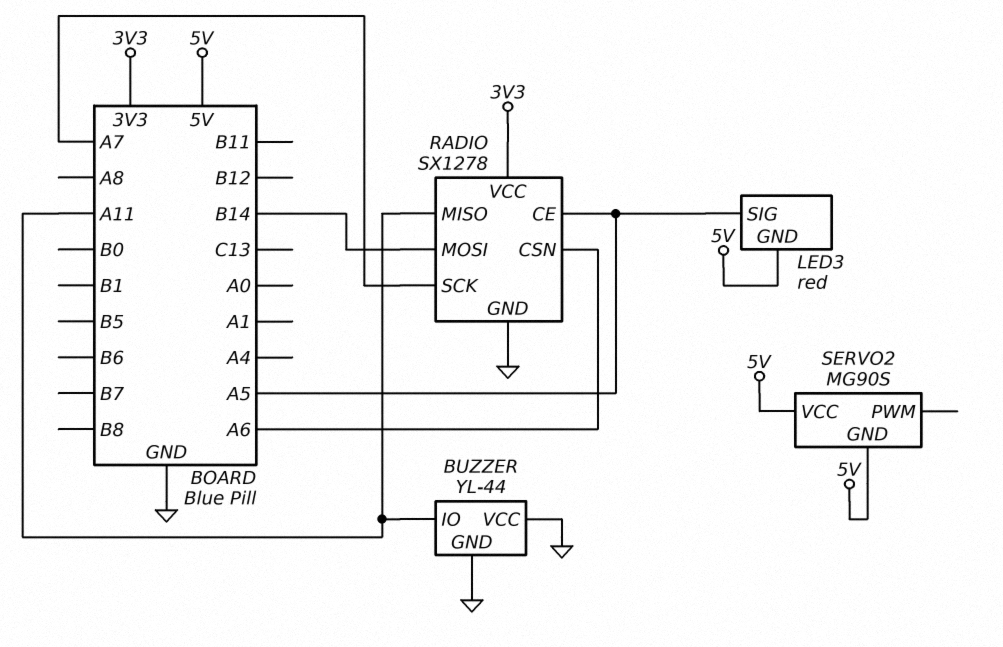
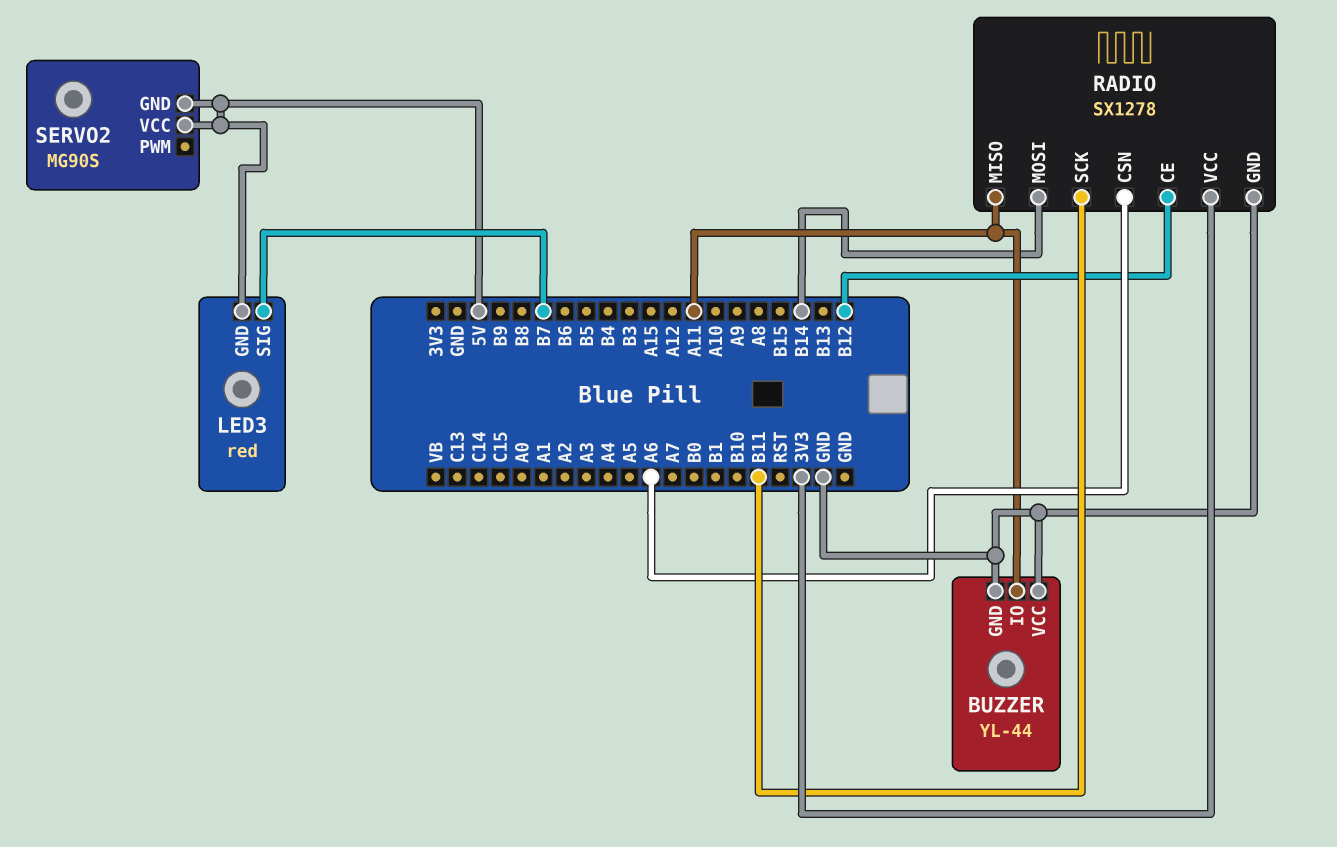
LED3 pin SIG: A5 -> B7
RADIO pin CE: A5 -> B12
RADIO pin SCK: A7 -> B11

